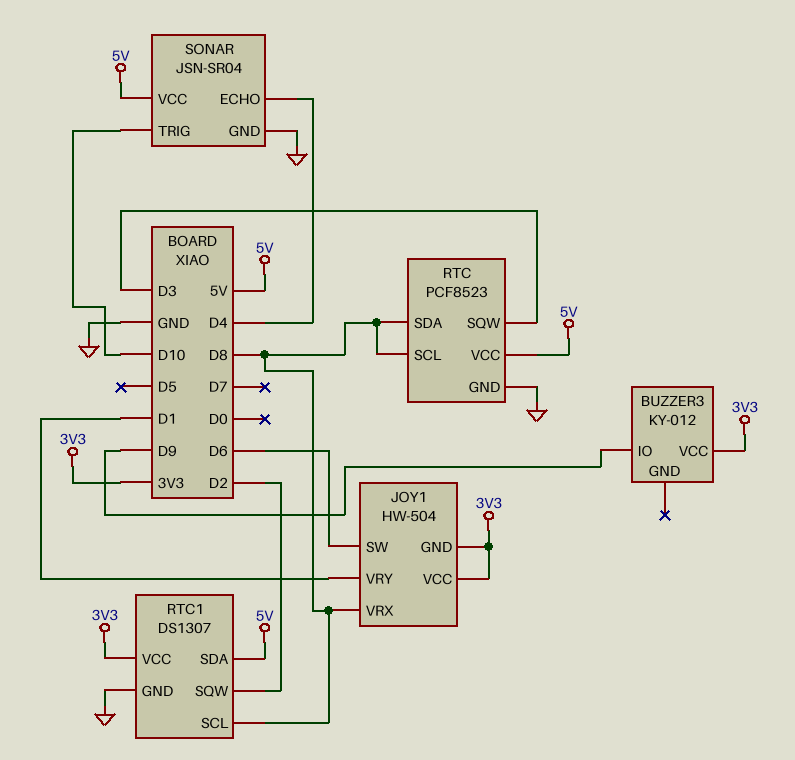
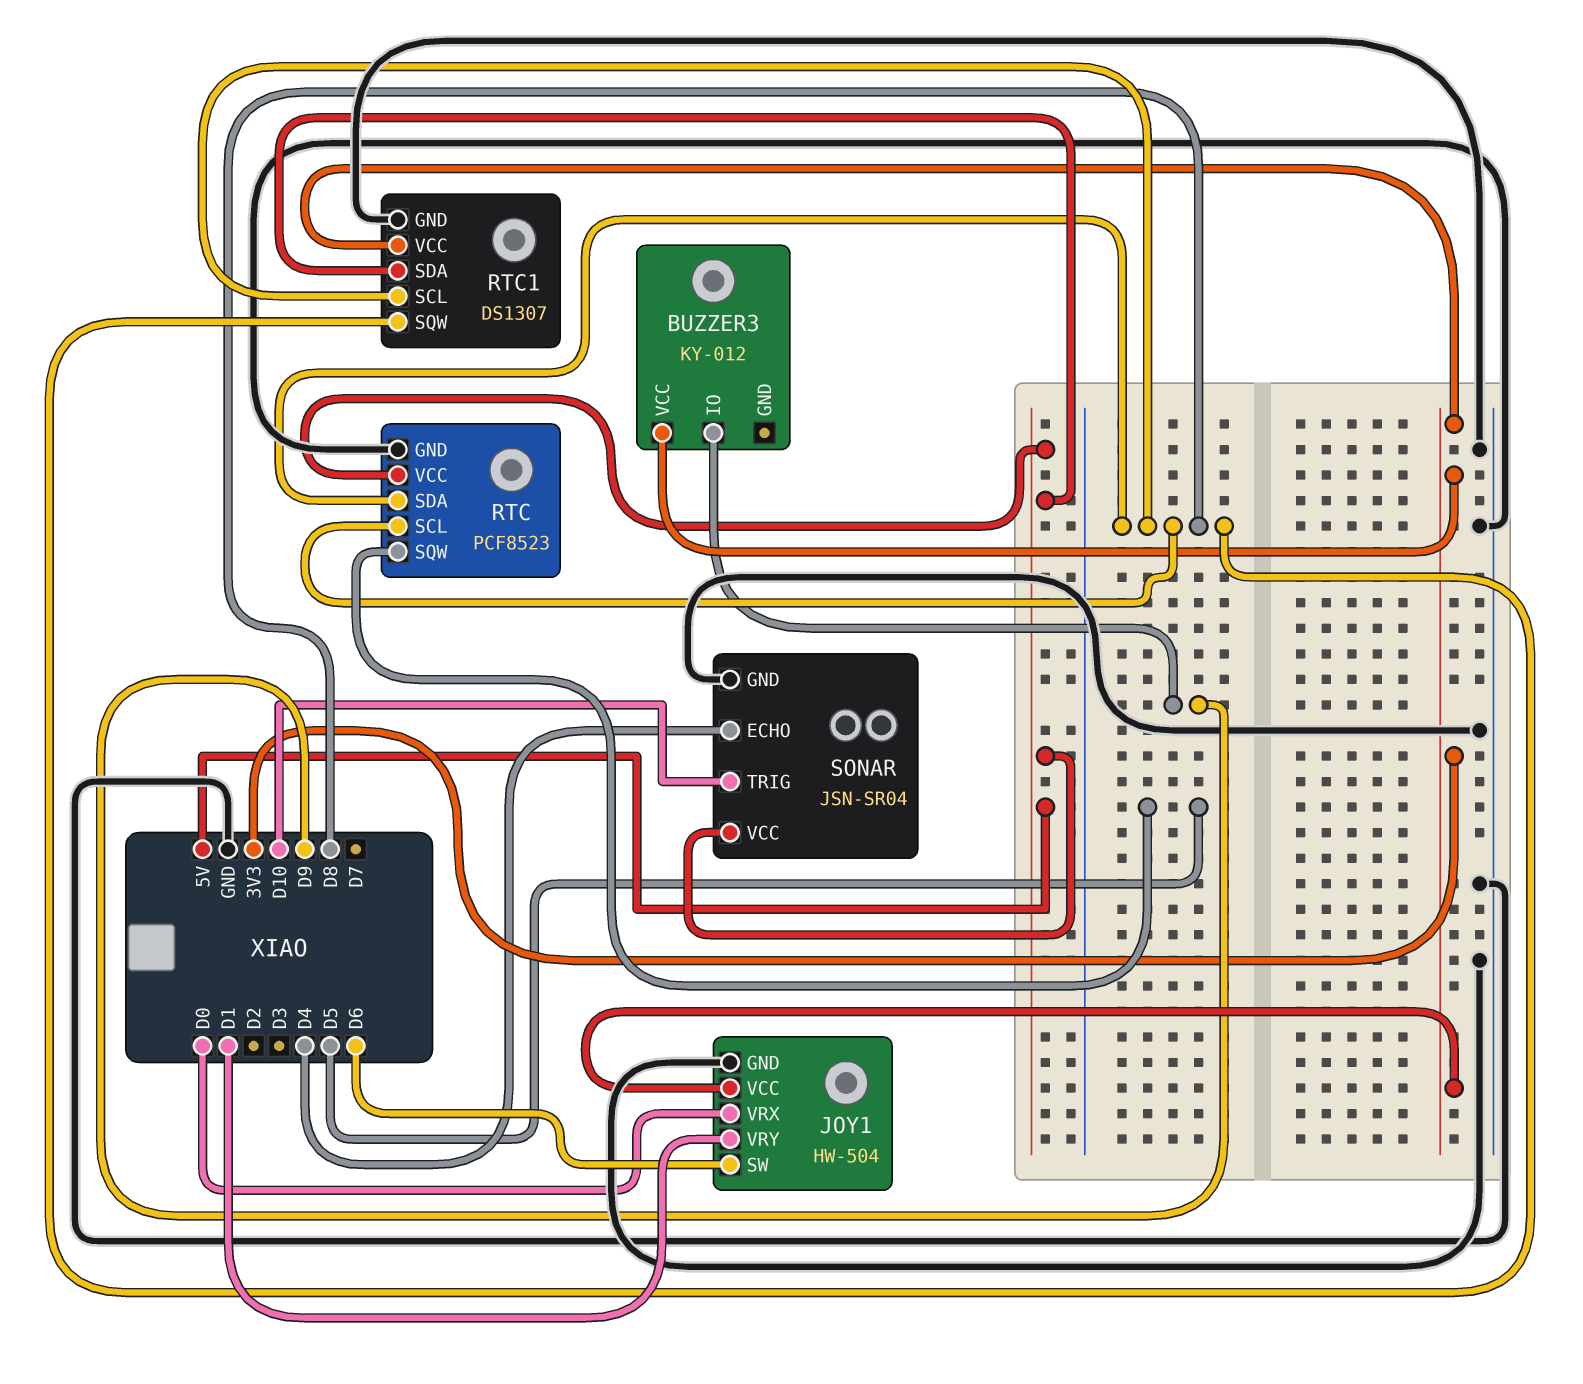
JOY1 pin GND: 3V3 -> GND
JOY1 pin VRX: D8 -> D0
RTC pin SQW: D3 -> D5
RTC1 pin SQW: D2 -> D8

